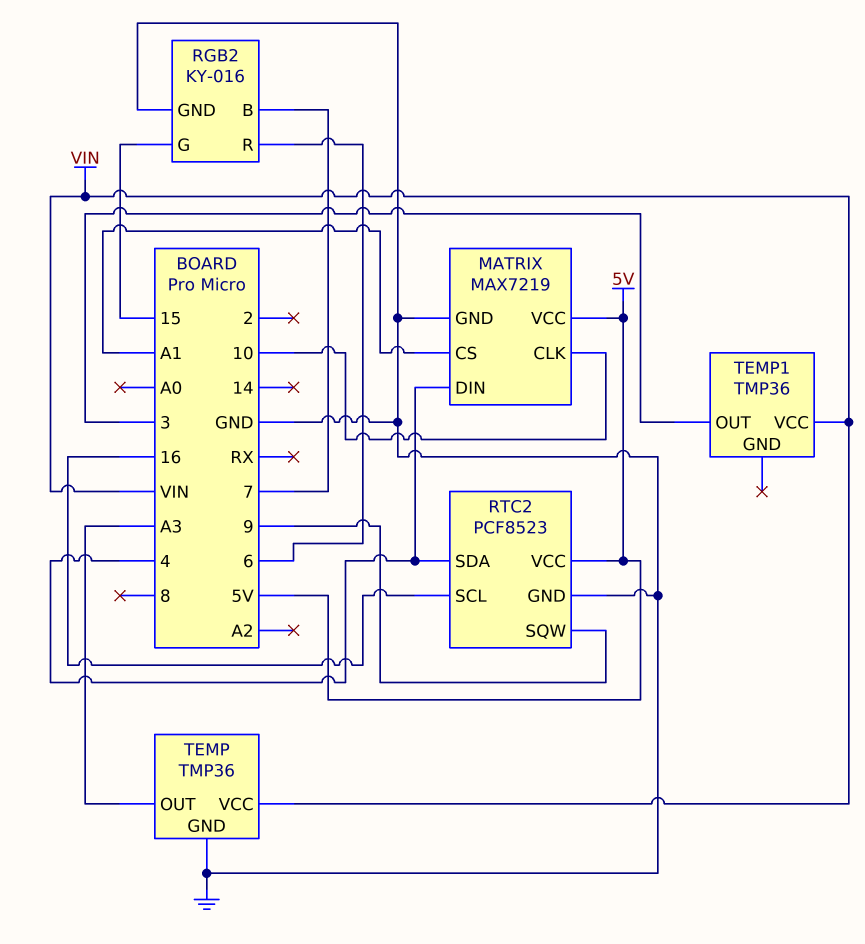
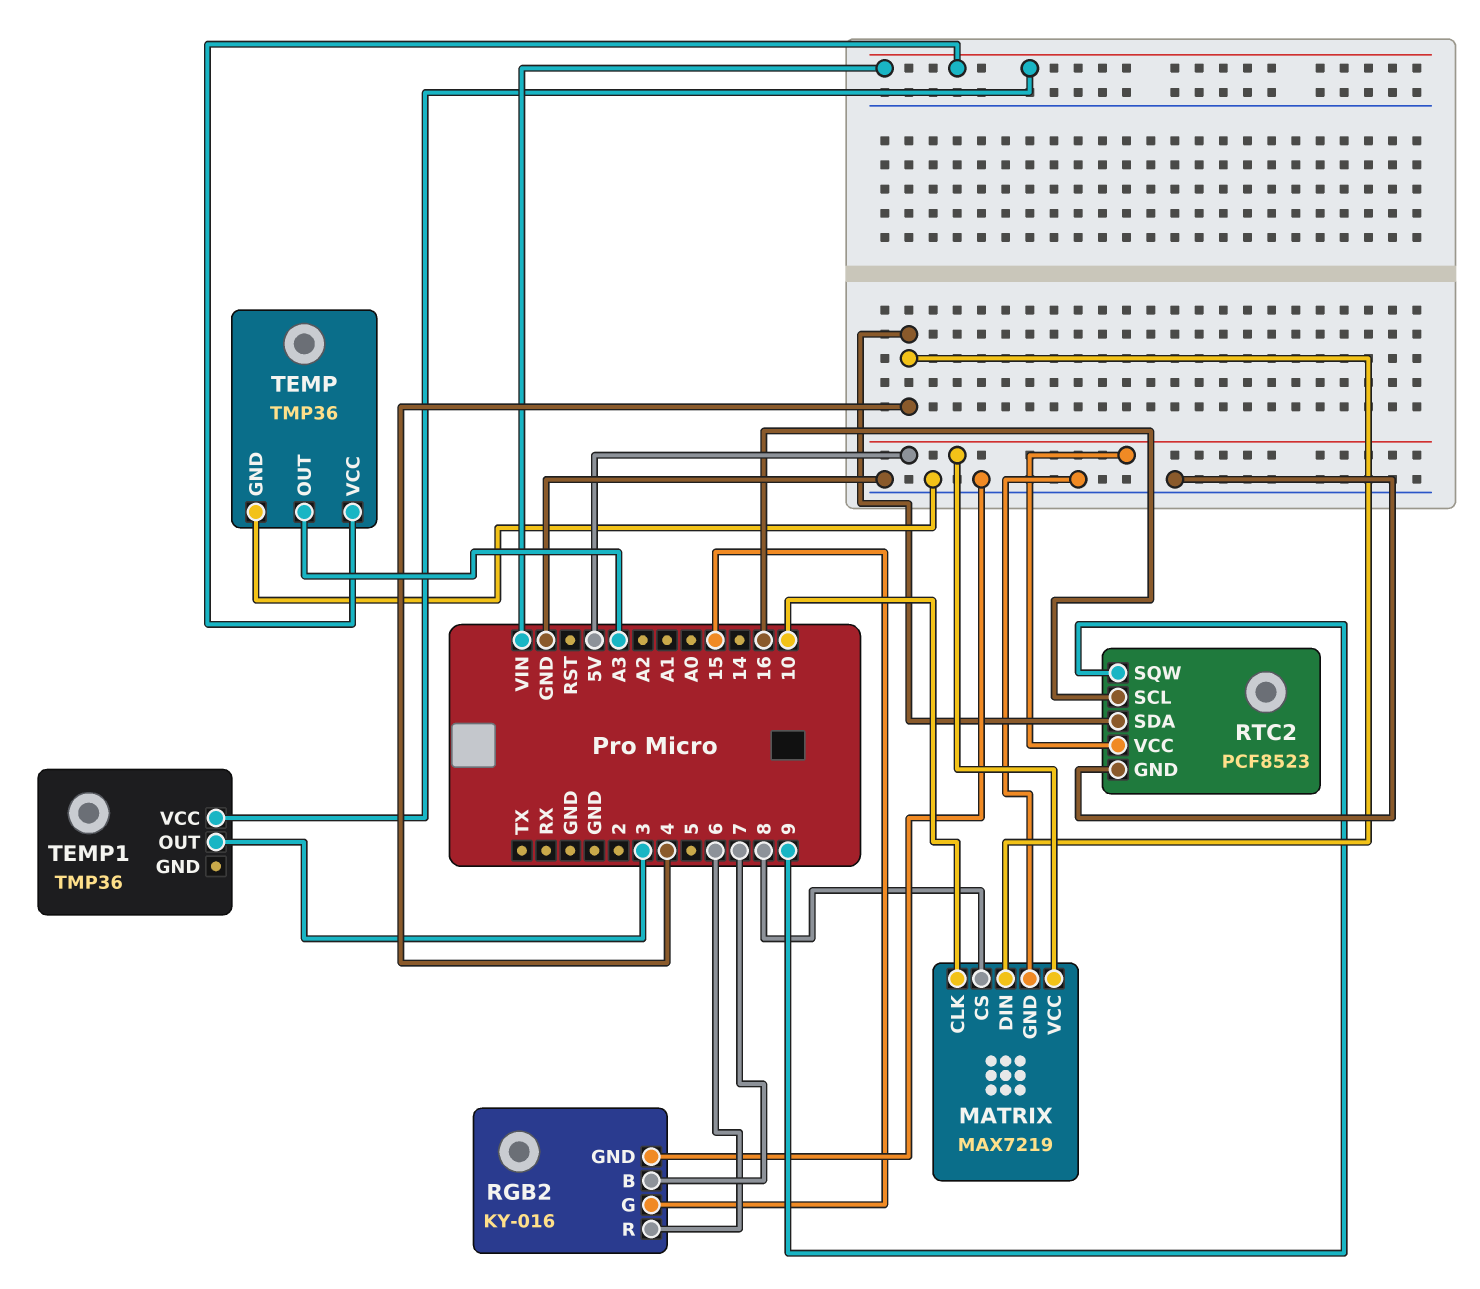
MATRIX pin CS: A1 -> 8

